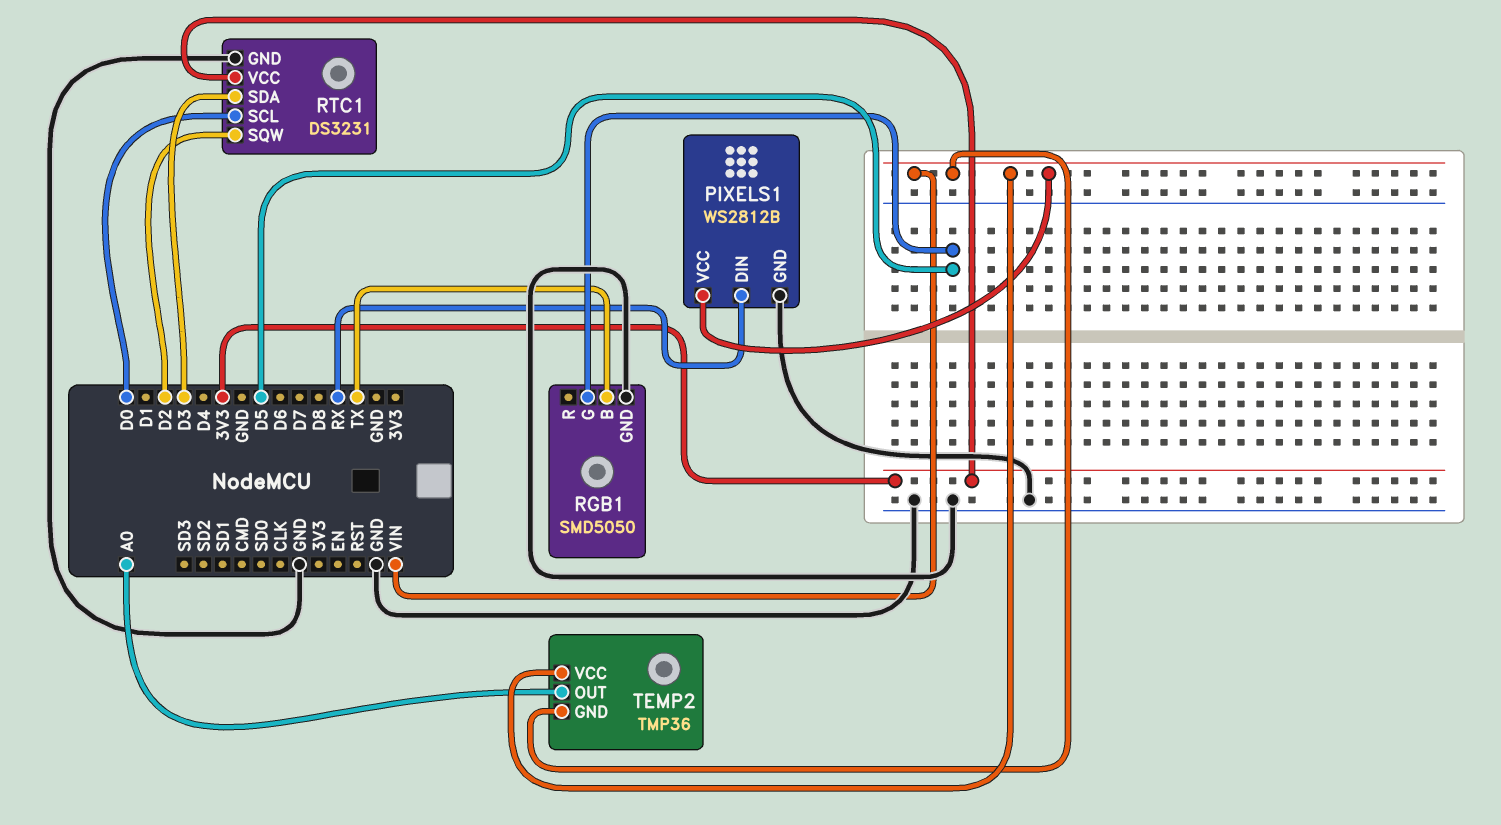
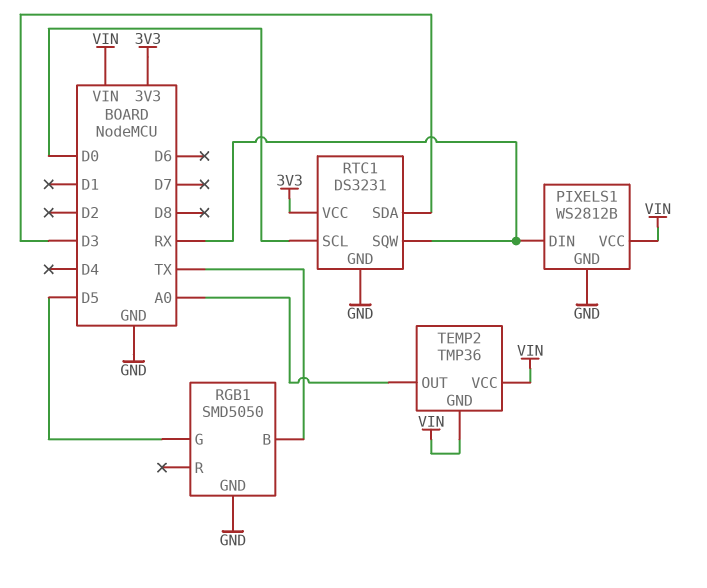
RTC1 pin SQW: D2 -> RX

